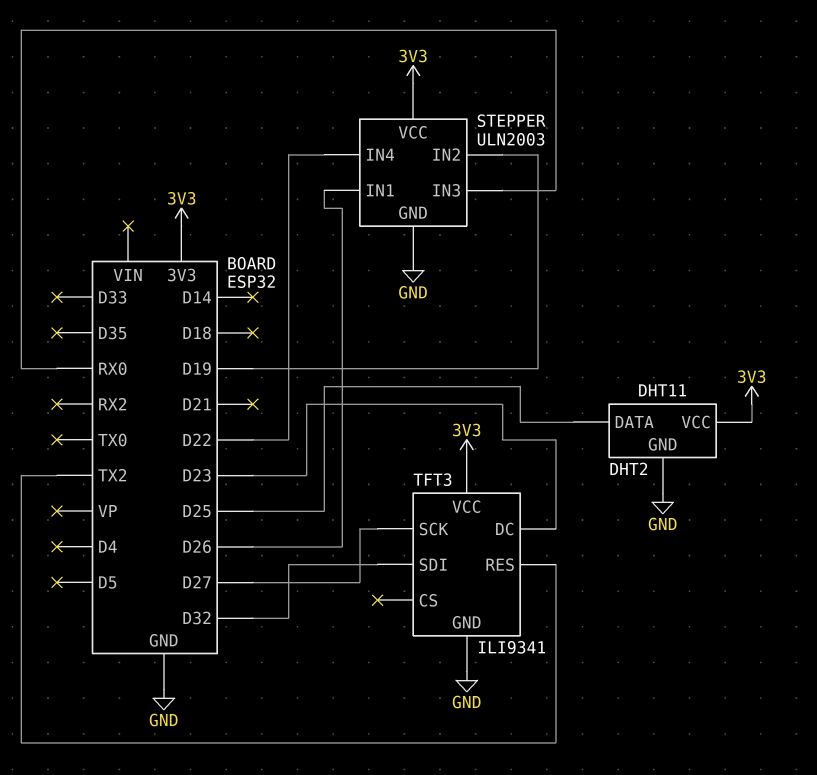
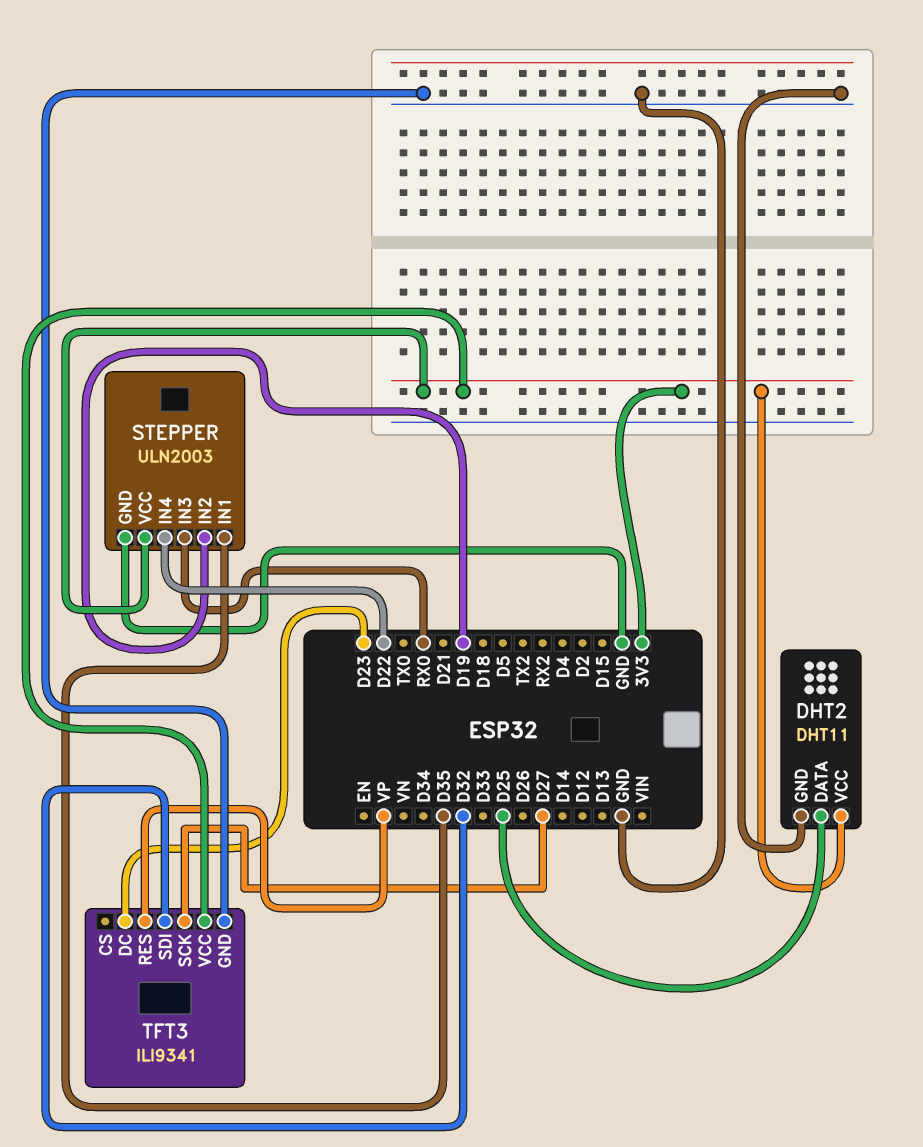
STEPPER pin IN1: D26 -> D35
TFT3 pin RES: TX2 -> VP

